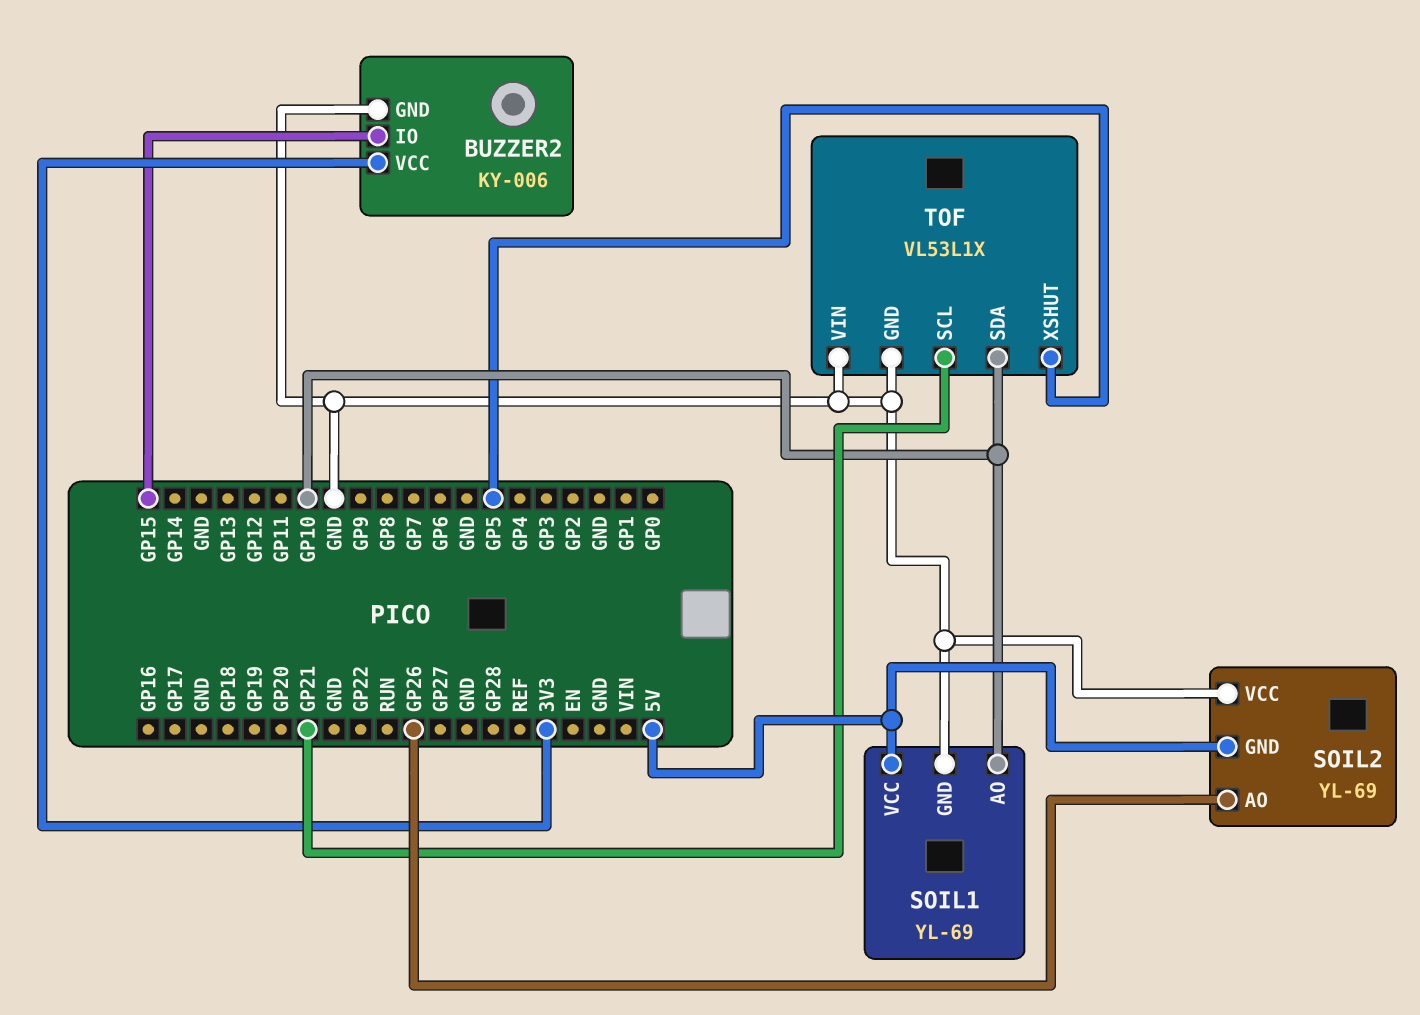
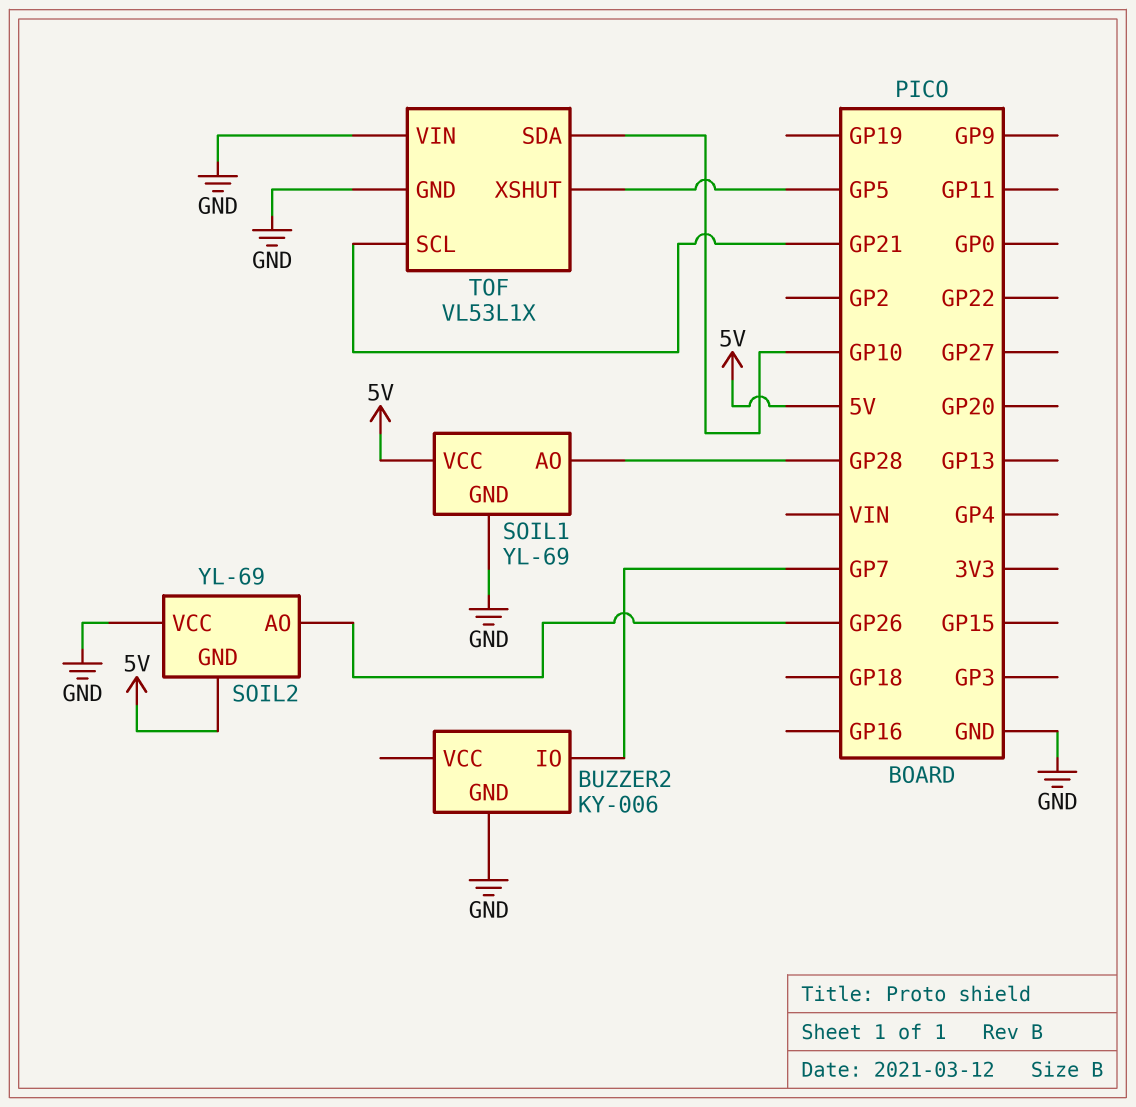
BUZZER2 pin IO: GP15 -> GP7
BUZZER2 pin VCC: 3V3 -> none
SOIL1 pin AO: GP10 -> GP28

